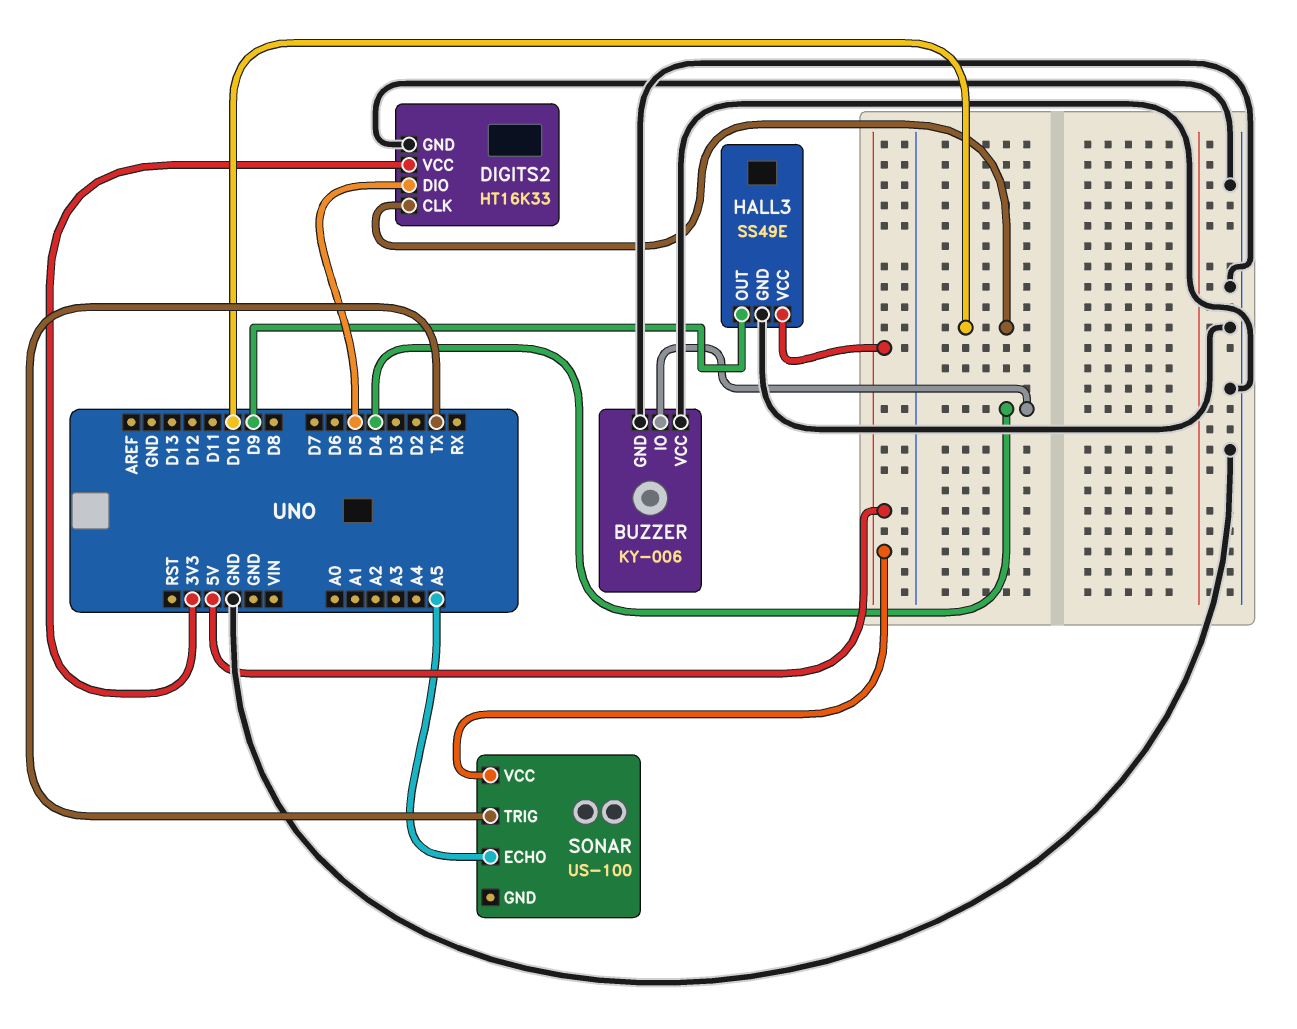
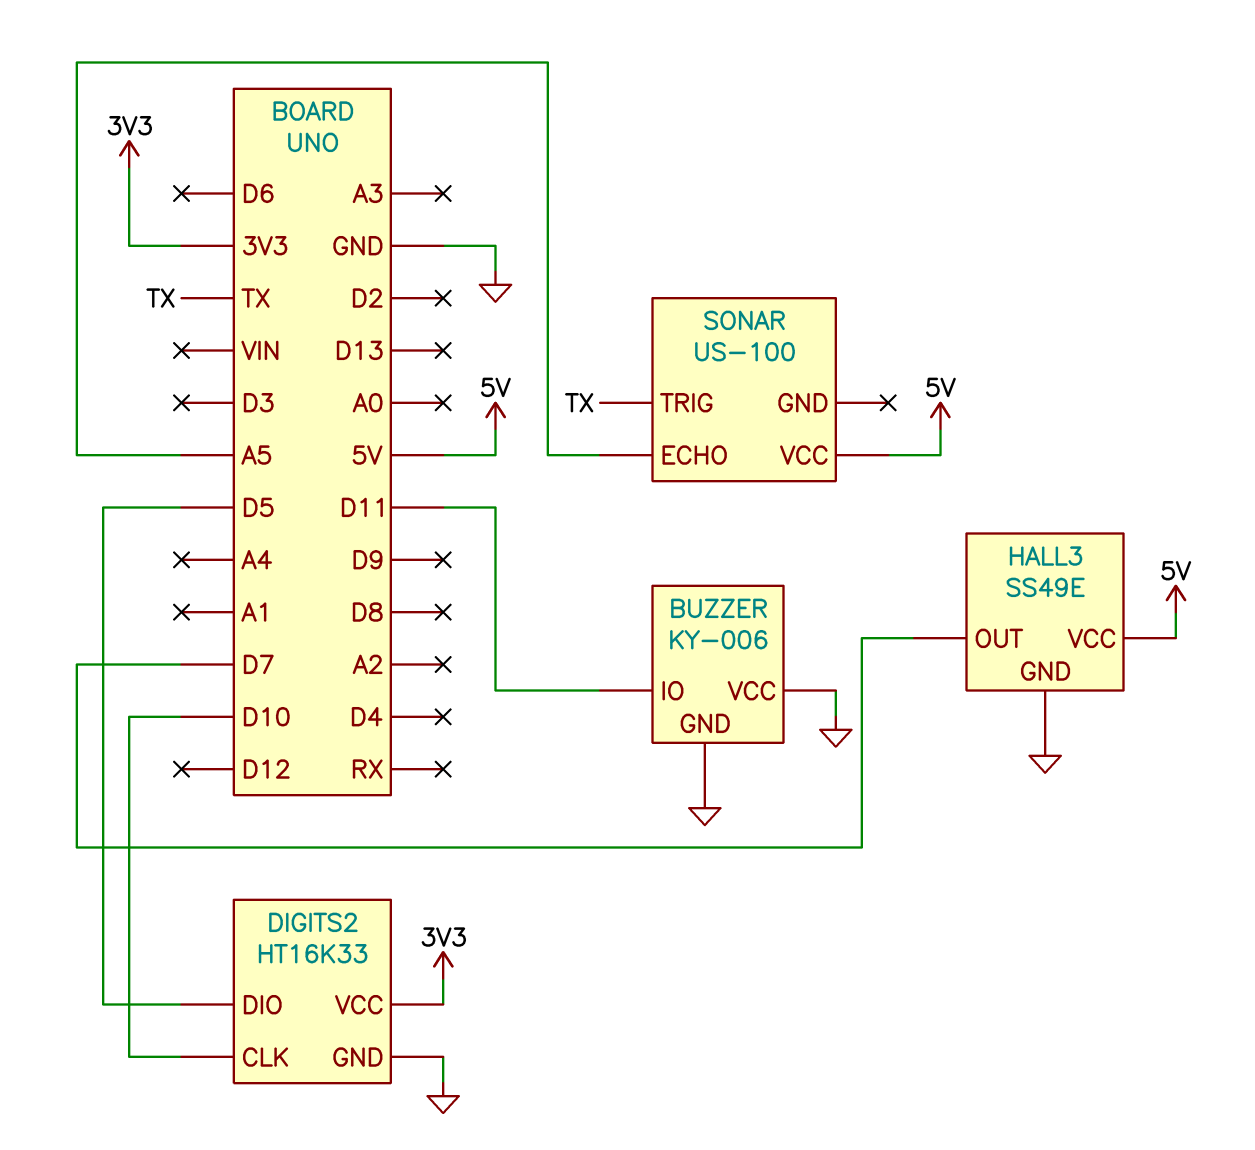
BUZZER pin IO: D4 -> D11
HALL3 pin OUT: D9 -> D7

